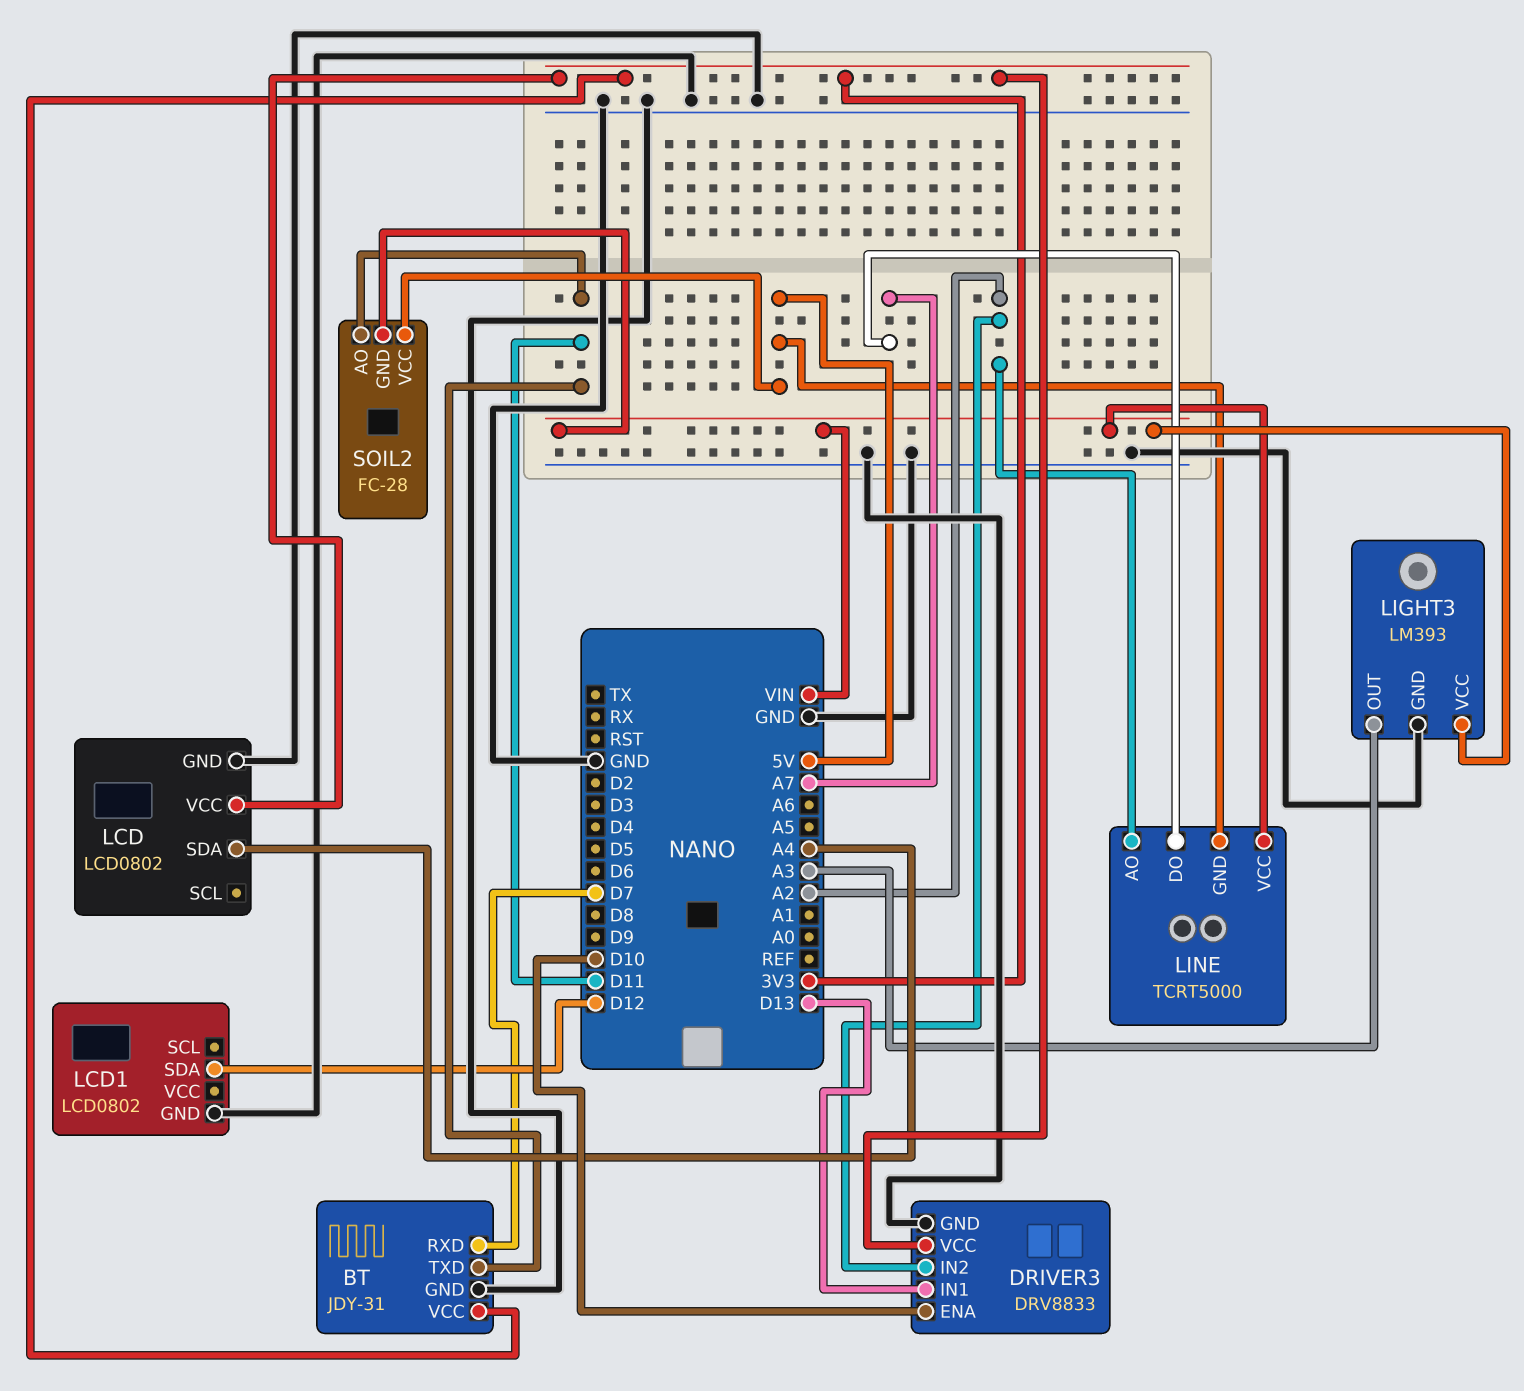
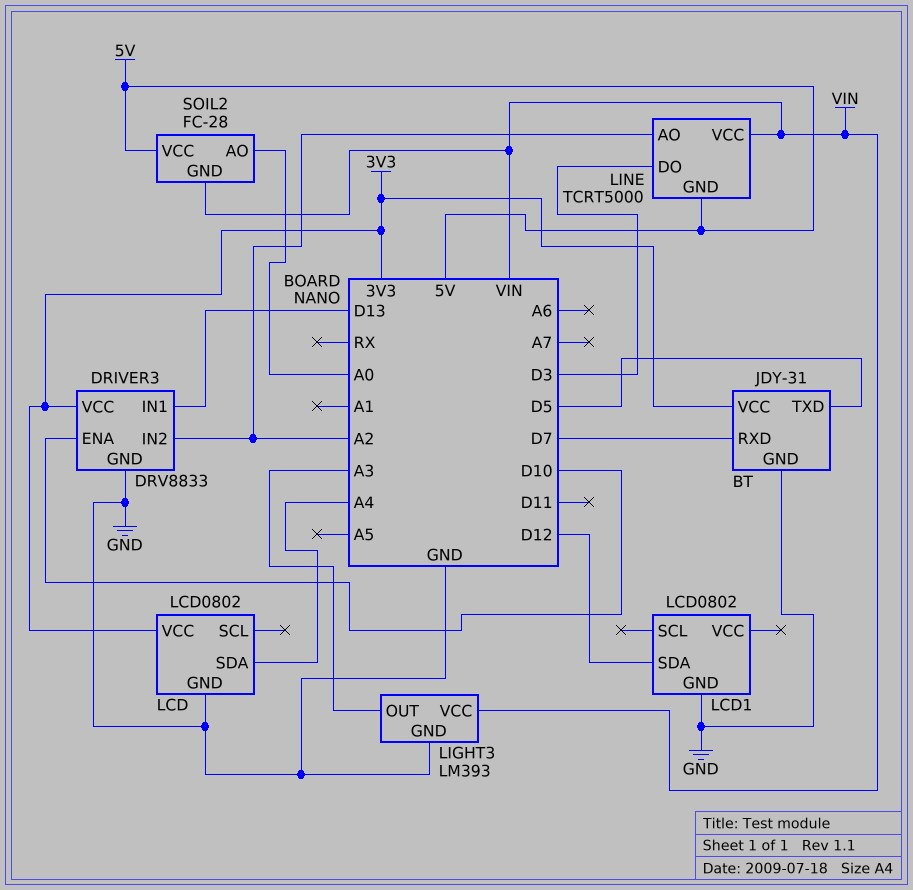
BT pin TXD: D11 -> D5
LINE pin DO: A7 -> D3
SOIL2 pin AO: D11 -> A0

